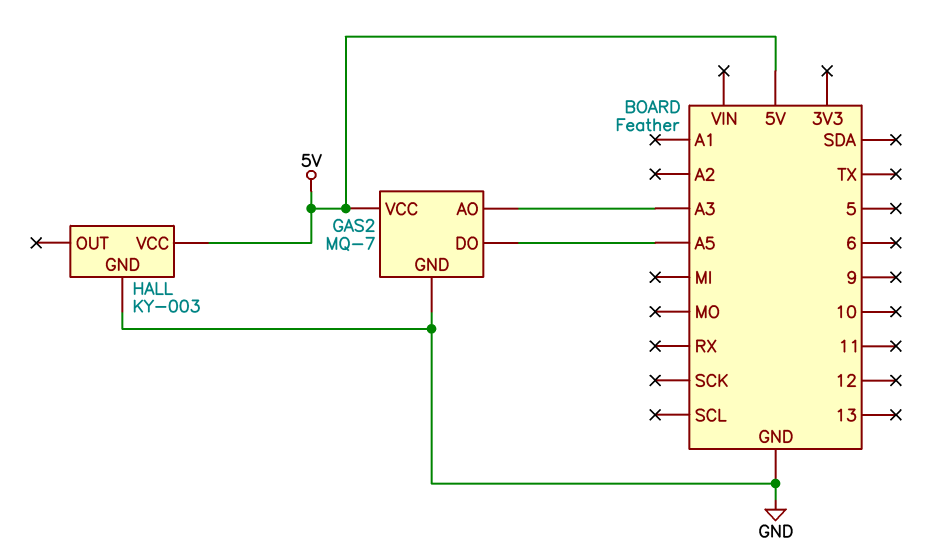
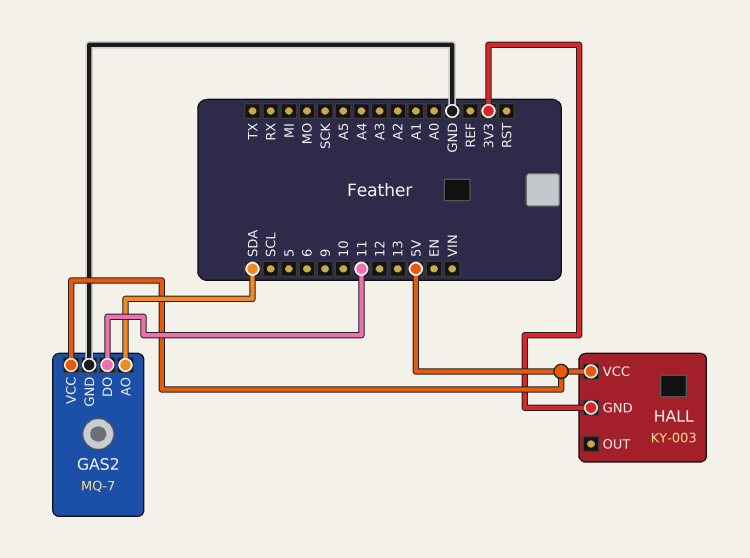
GAS2 pin AO: A3 -> SDA
GAS2 pin DO: A5 -> 11
HALL pin GND: GND -> 3V3

